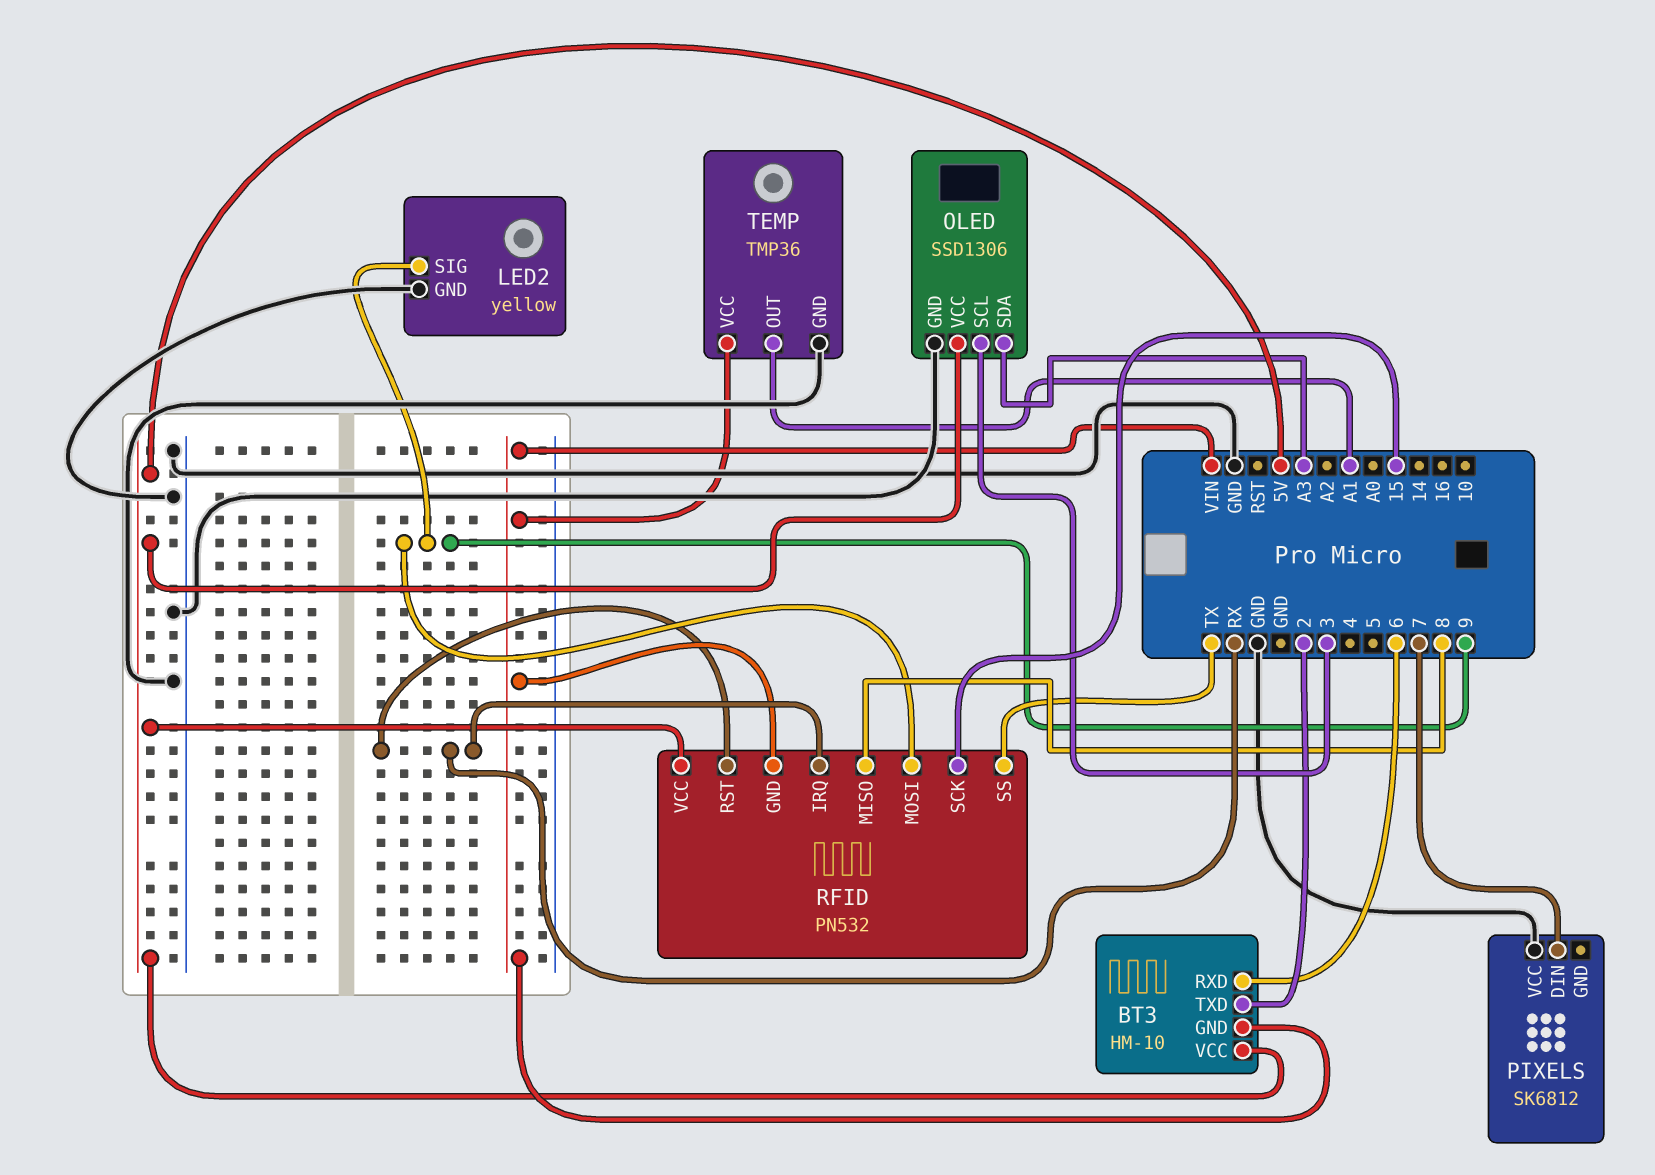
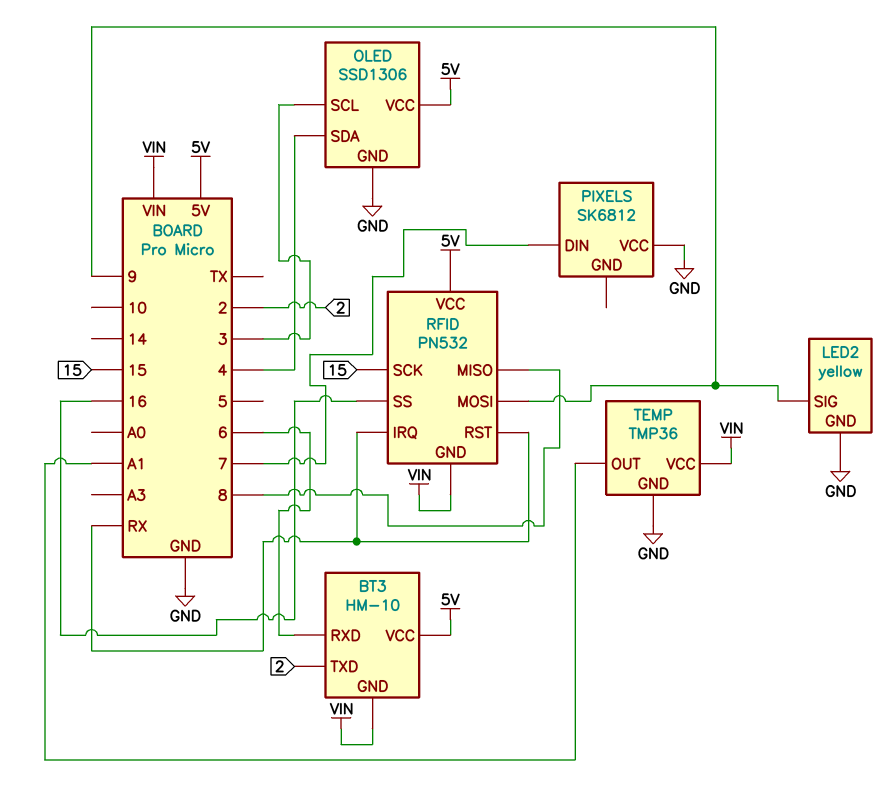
OLED pin SDA: A3 -> 4
RFID pin SS: TX -> 16

